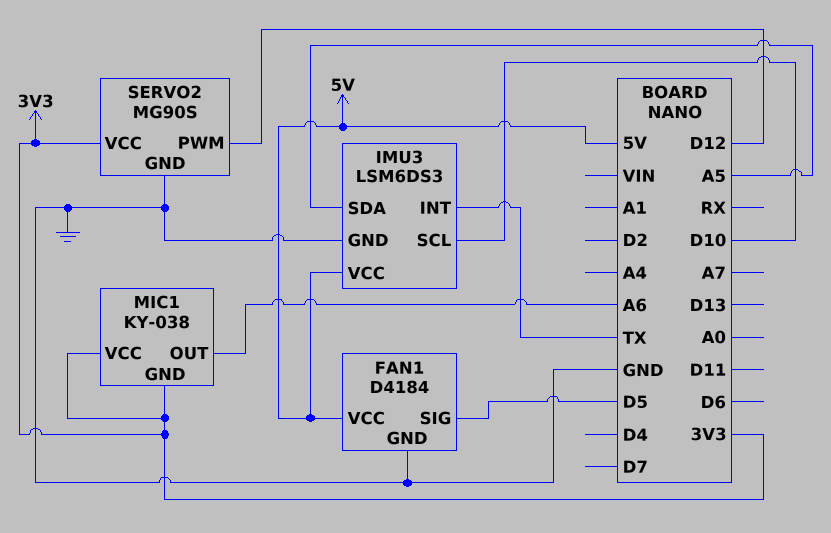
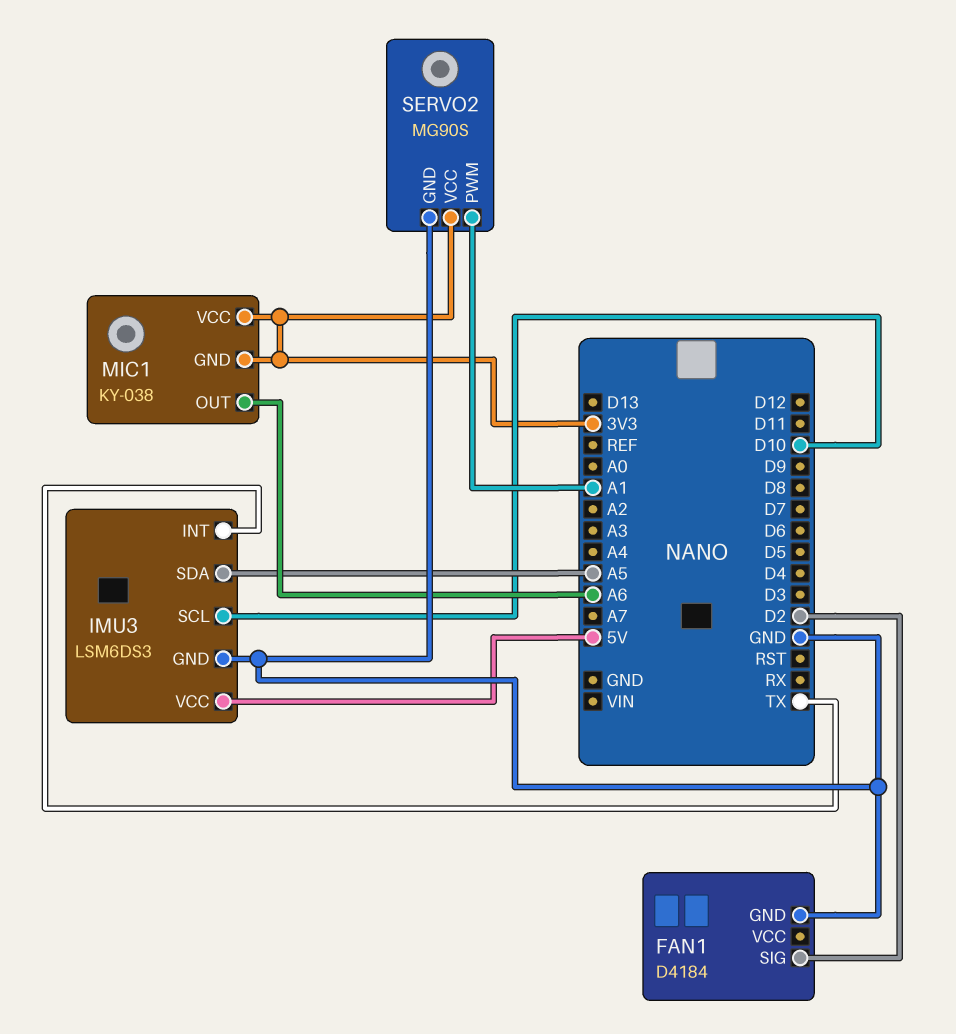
FAN1 pin SIG: D5 -> D2
FAN1 pin VCC: 5V -> none
SERVO2 pin PWM: D12 -> A1

